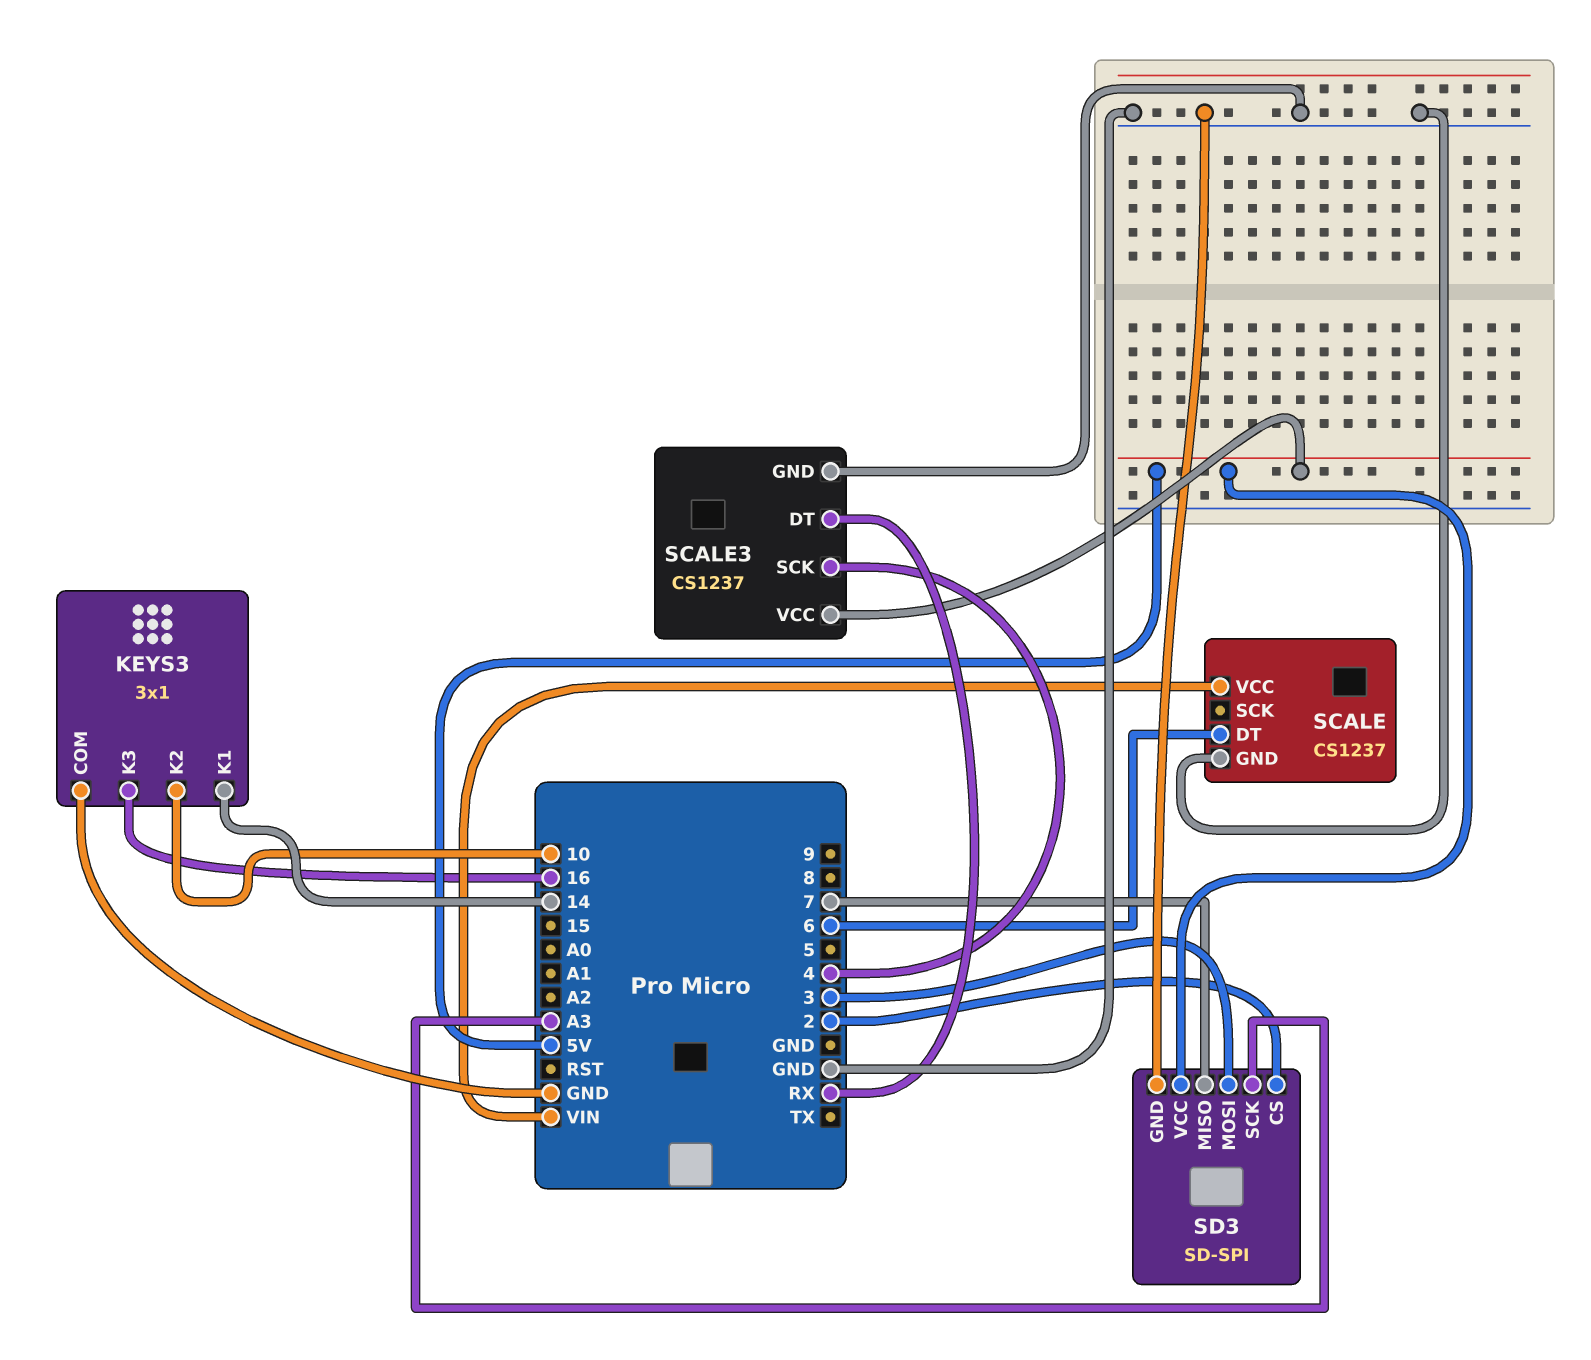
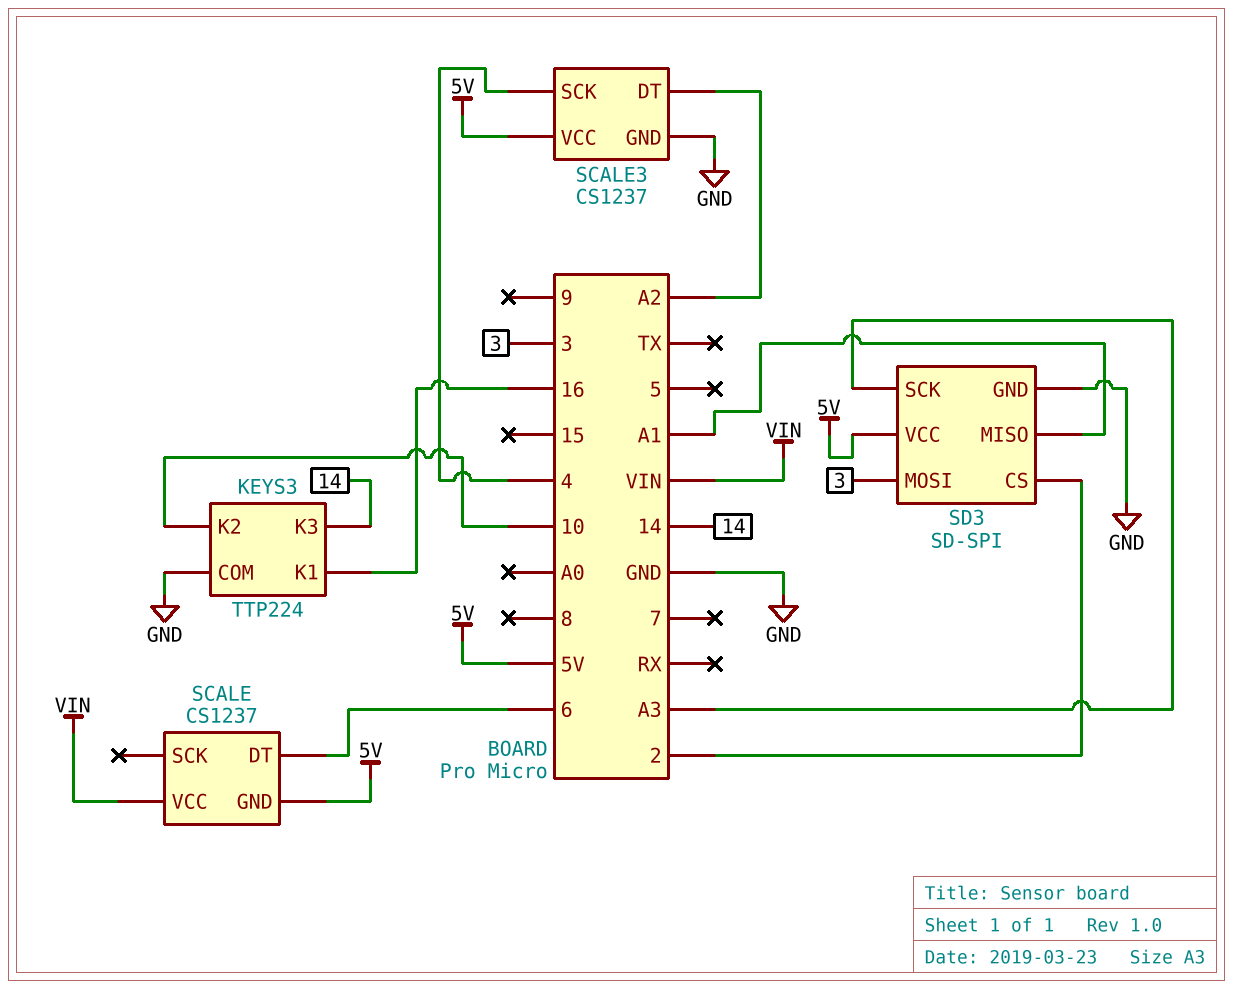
KEYS3: 3x1 -> TTP224
KEYS3 pin K1: 14 -> 16
KEYS3 pin K3: 16 -> 14
SCALE pin GND: GND -> 5V
SCALE3 pin DT: RX -> A2
SD3 pin MISO: 7 -> A1

